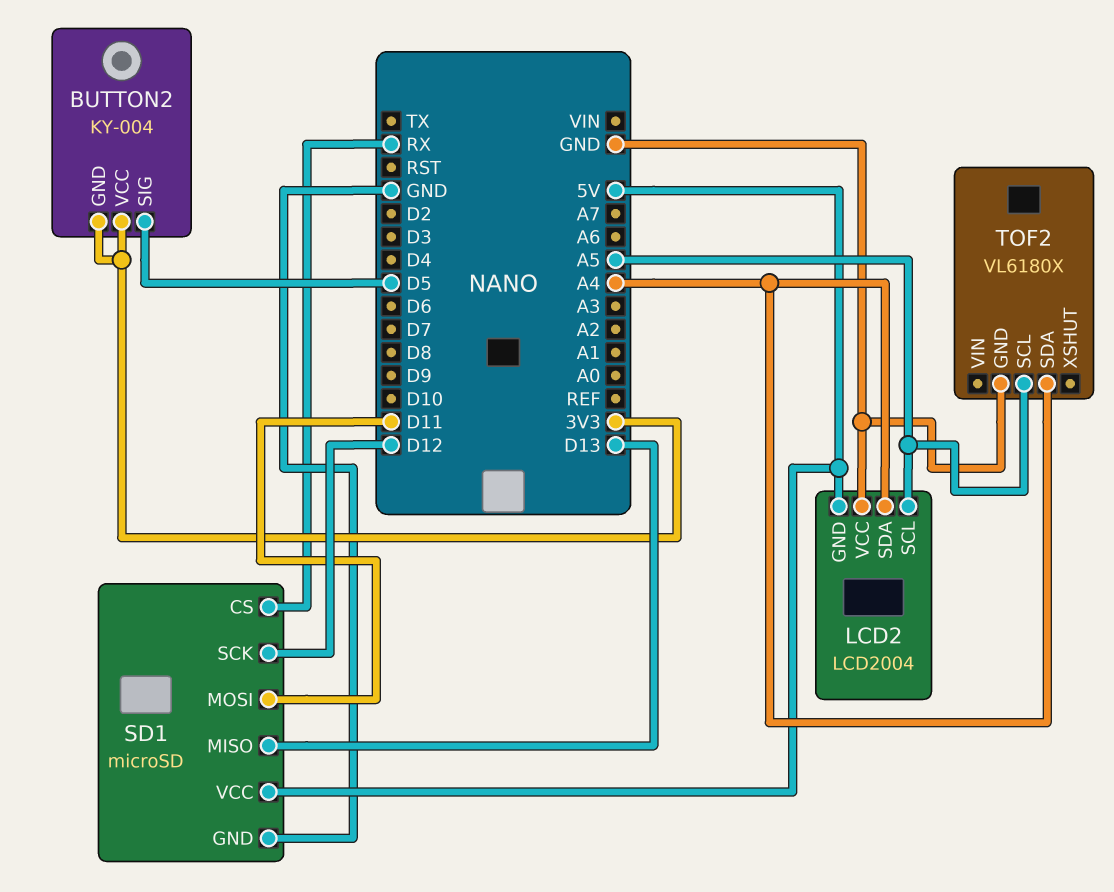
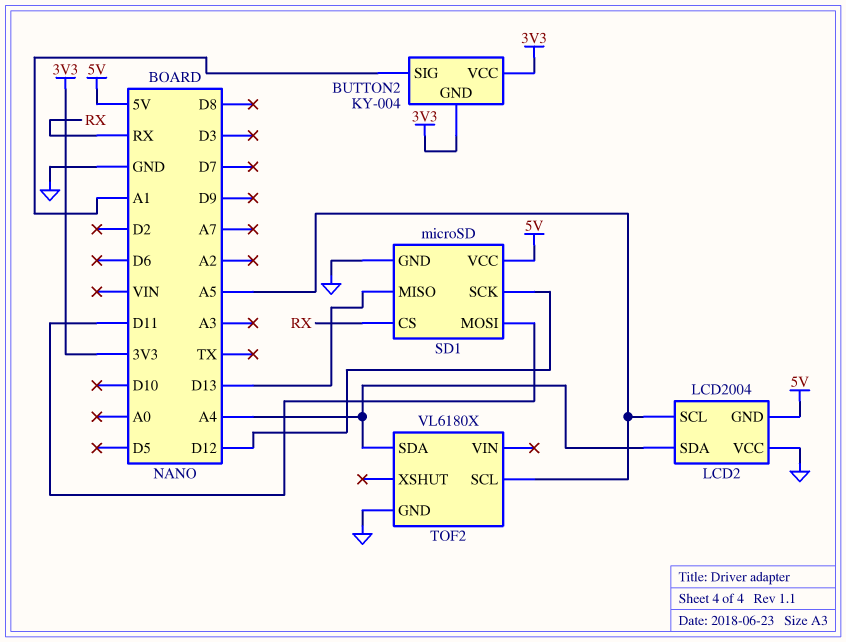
BUTTON2 pin SIG: D5 -> A1

